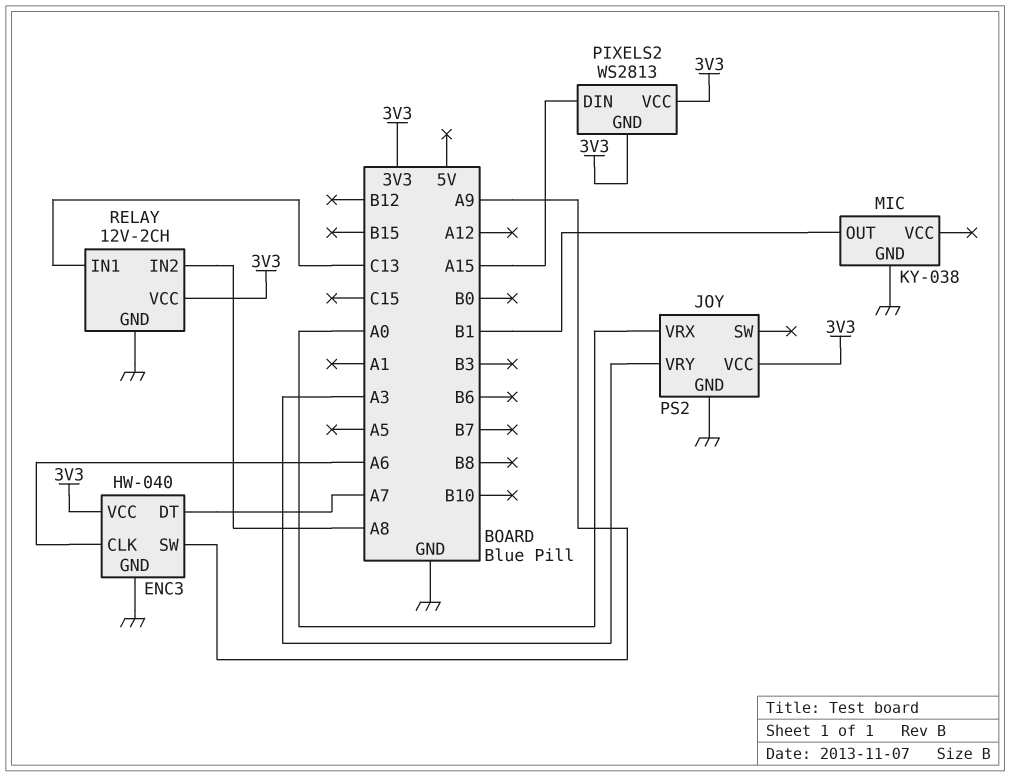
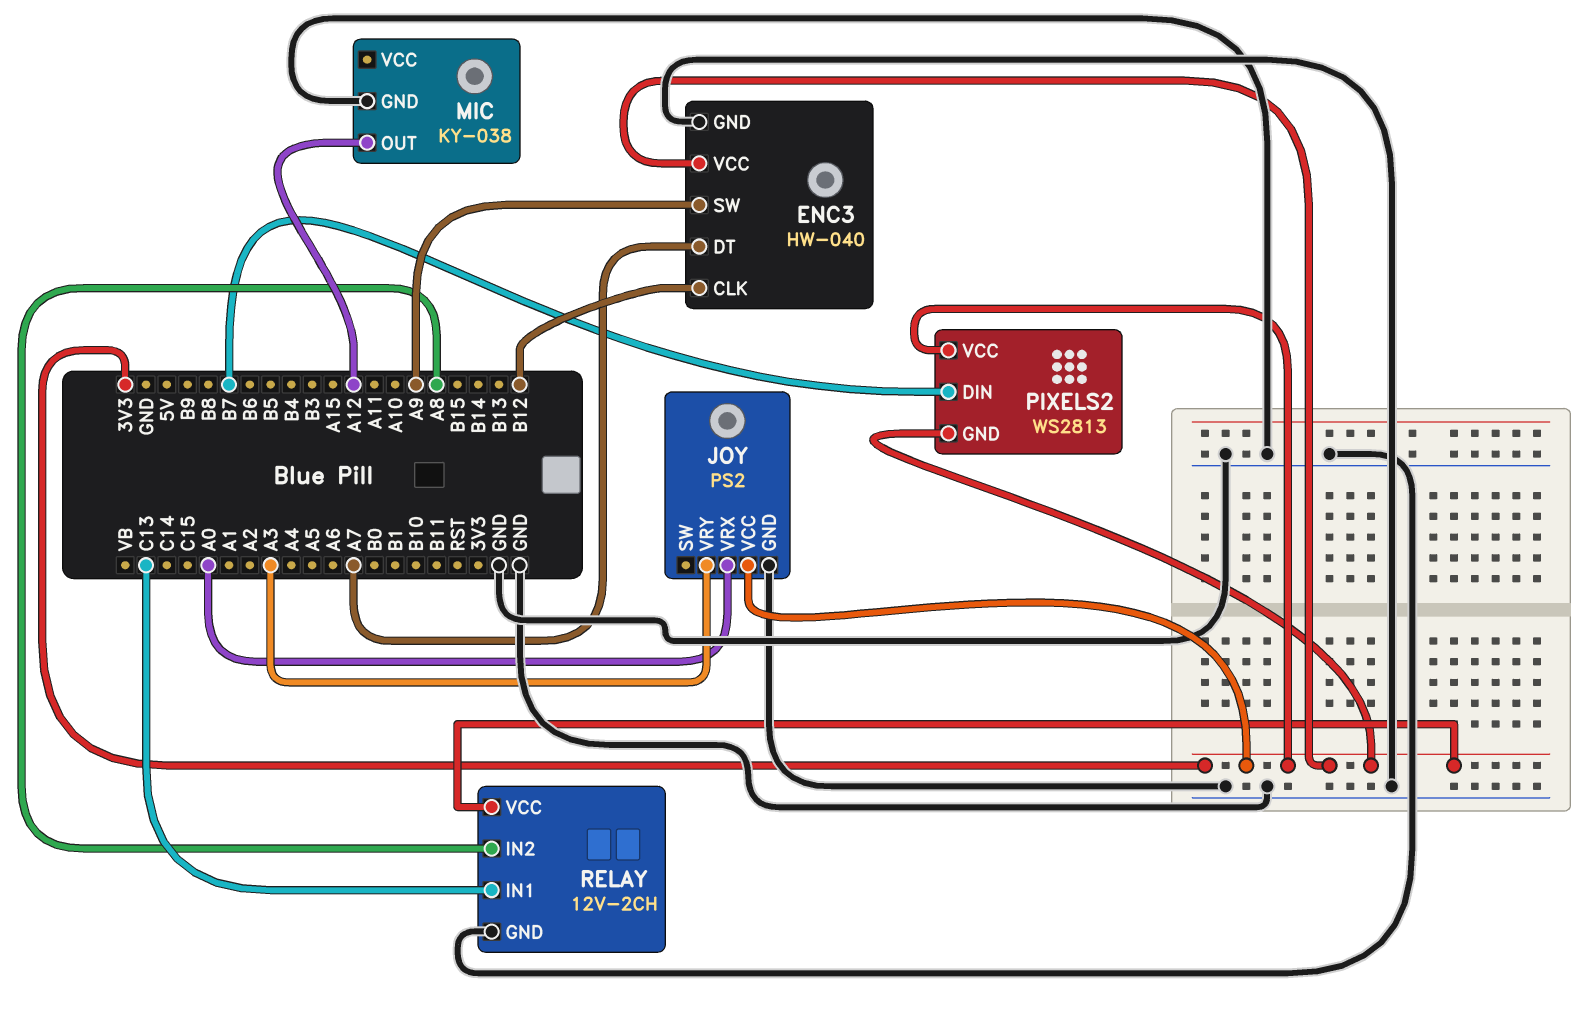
ENC3 pin CLK: A6 -> B12
MIC pin OUT: B1 -> A12
PIXELS2 pin DIN: A15 -> B7

